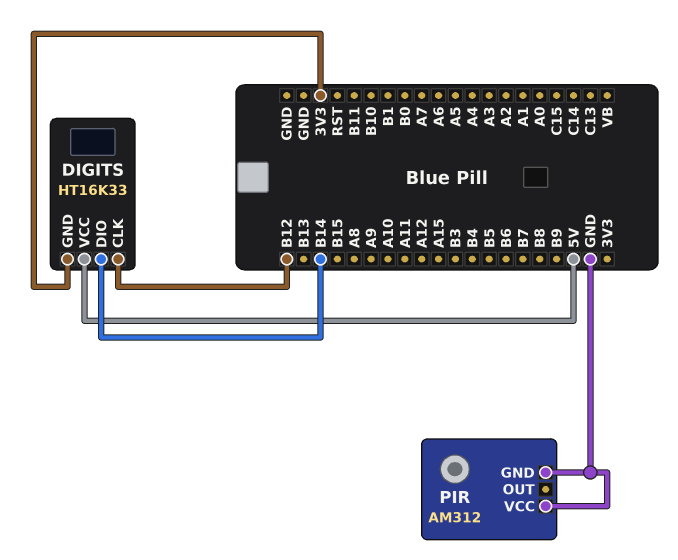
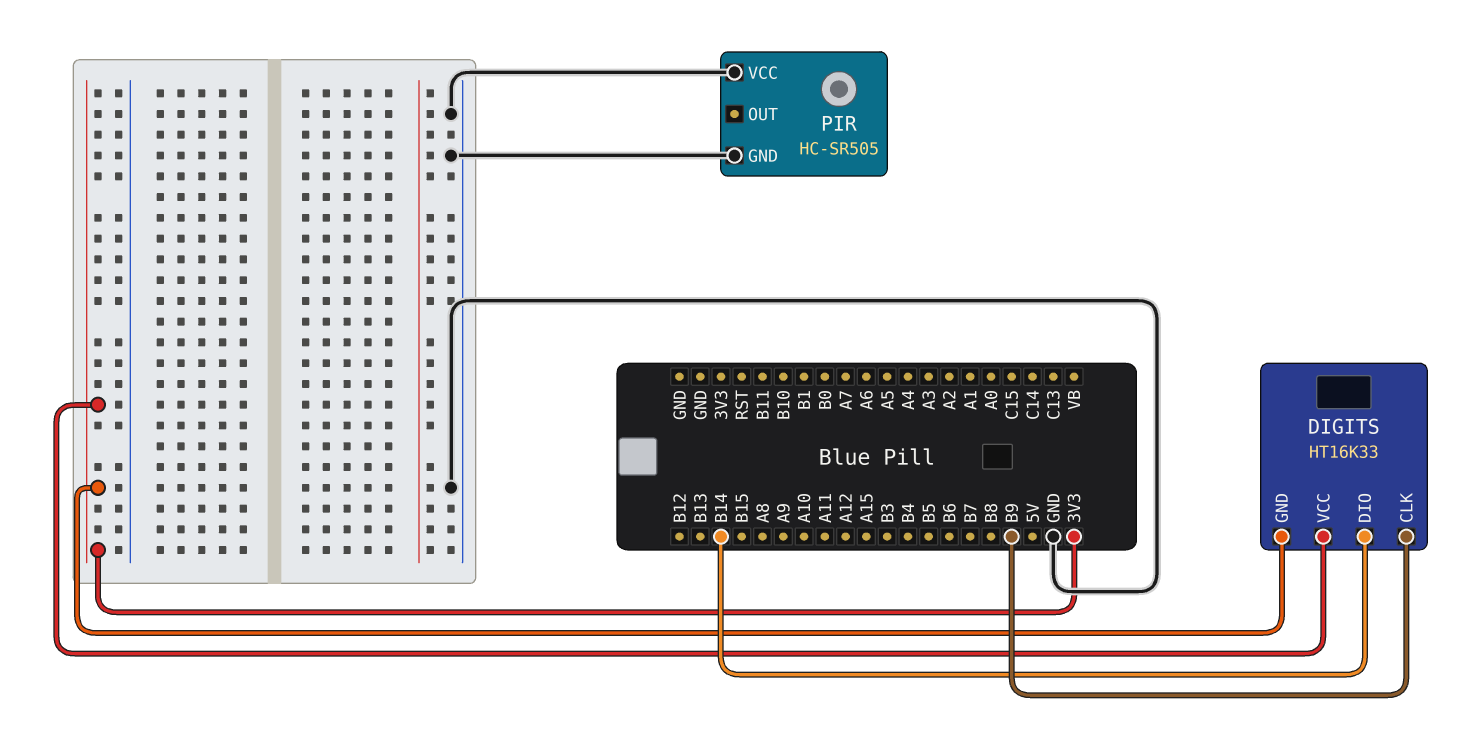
DIGITS pin CLK: B12 -> B9
DIGITS pin VCC: 5V -> 3V3
PIR: AM312 -> HC-SR505

